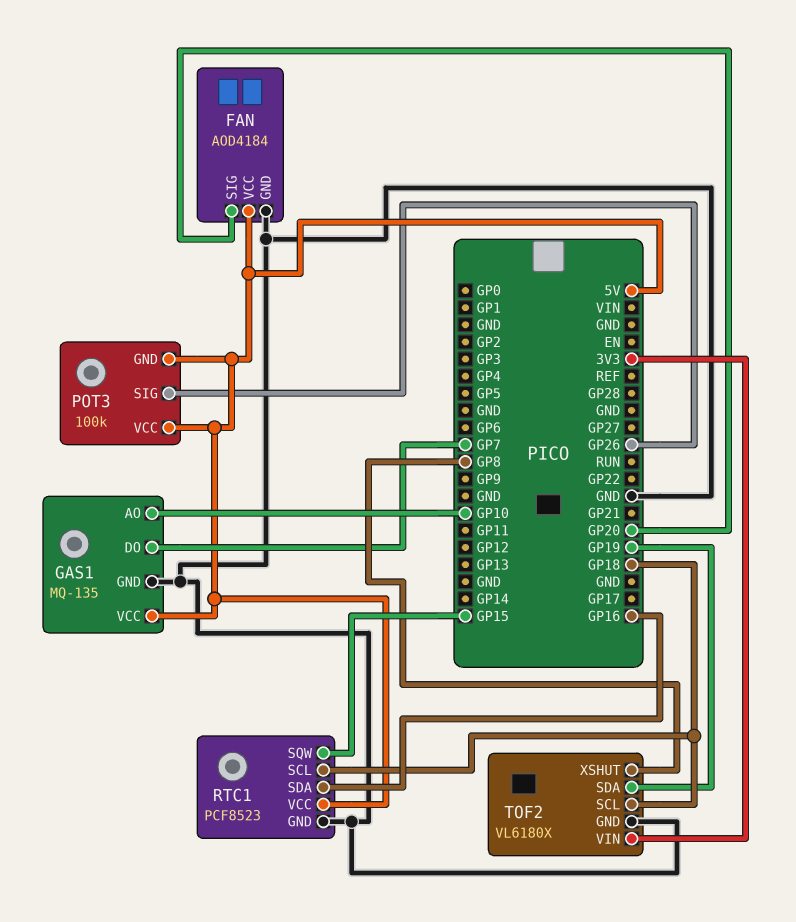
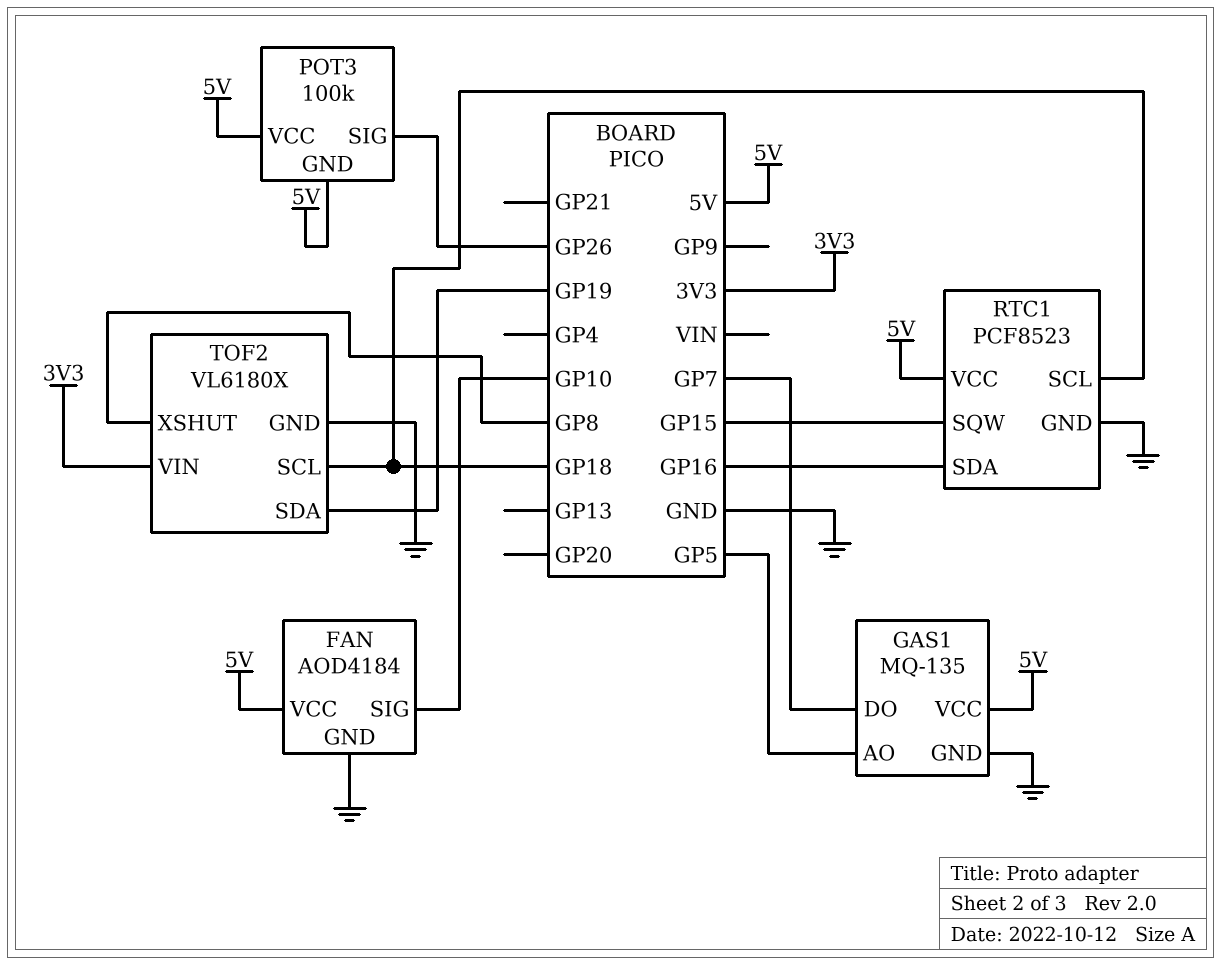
FAN pin SIG: GP20 -> GP10
GAS1 pin AO: GP10 -> GP5

